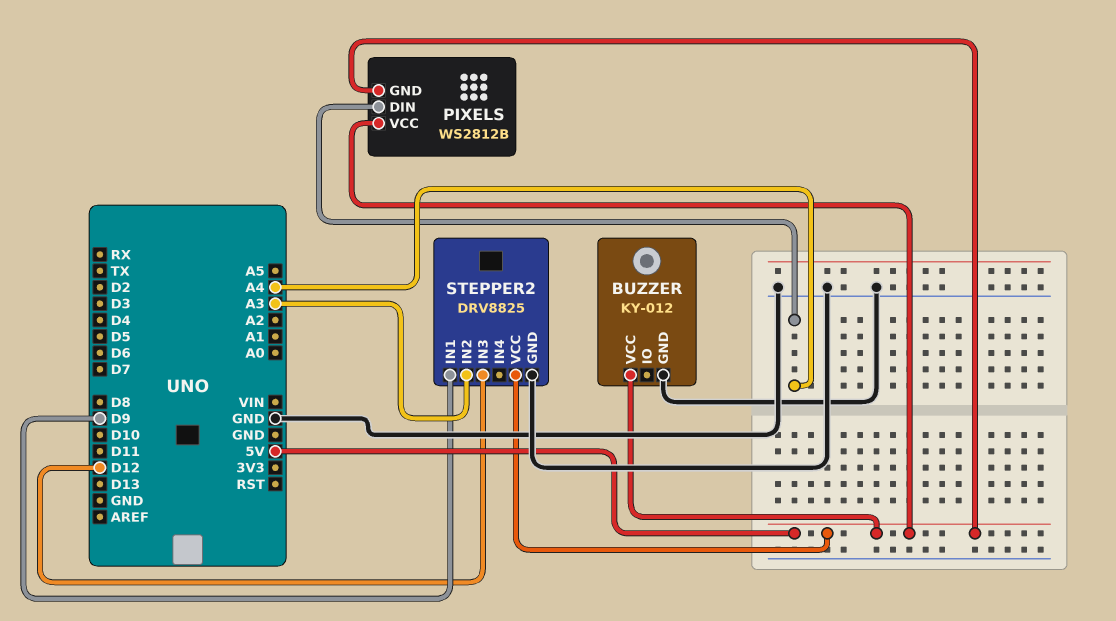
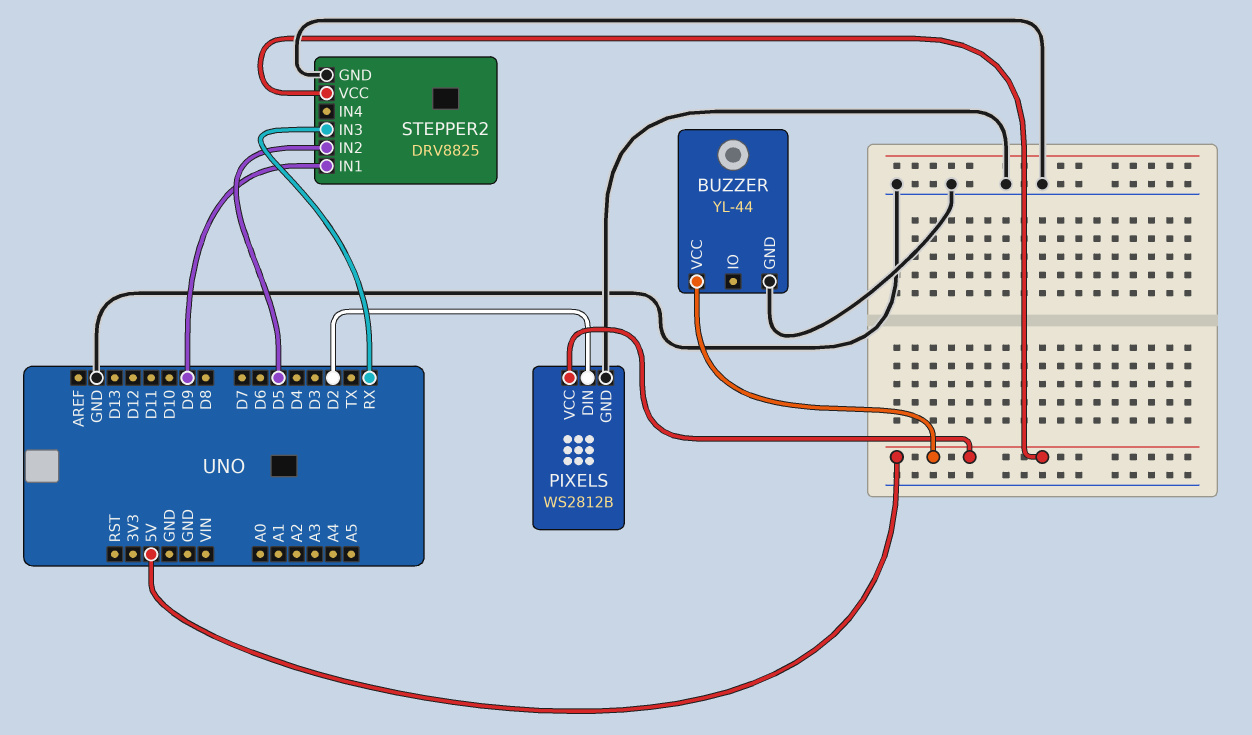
BUZZER: KY-012 -> YL-44
PIXELS pin DIN: A4 -> D2
PIXELS pin GND: 5V -> GND
STEPPER2 pin IN2: A3 -> D5
STEPPER2 pin IN3: D12 -> RX

